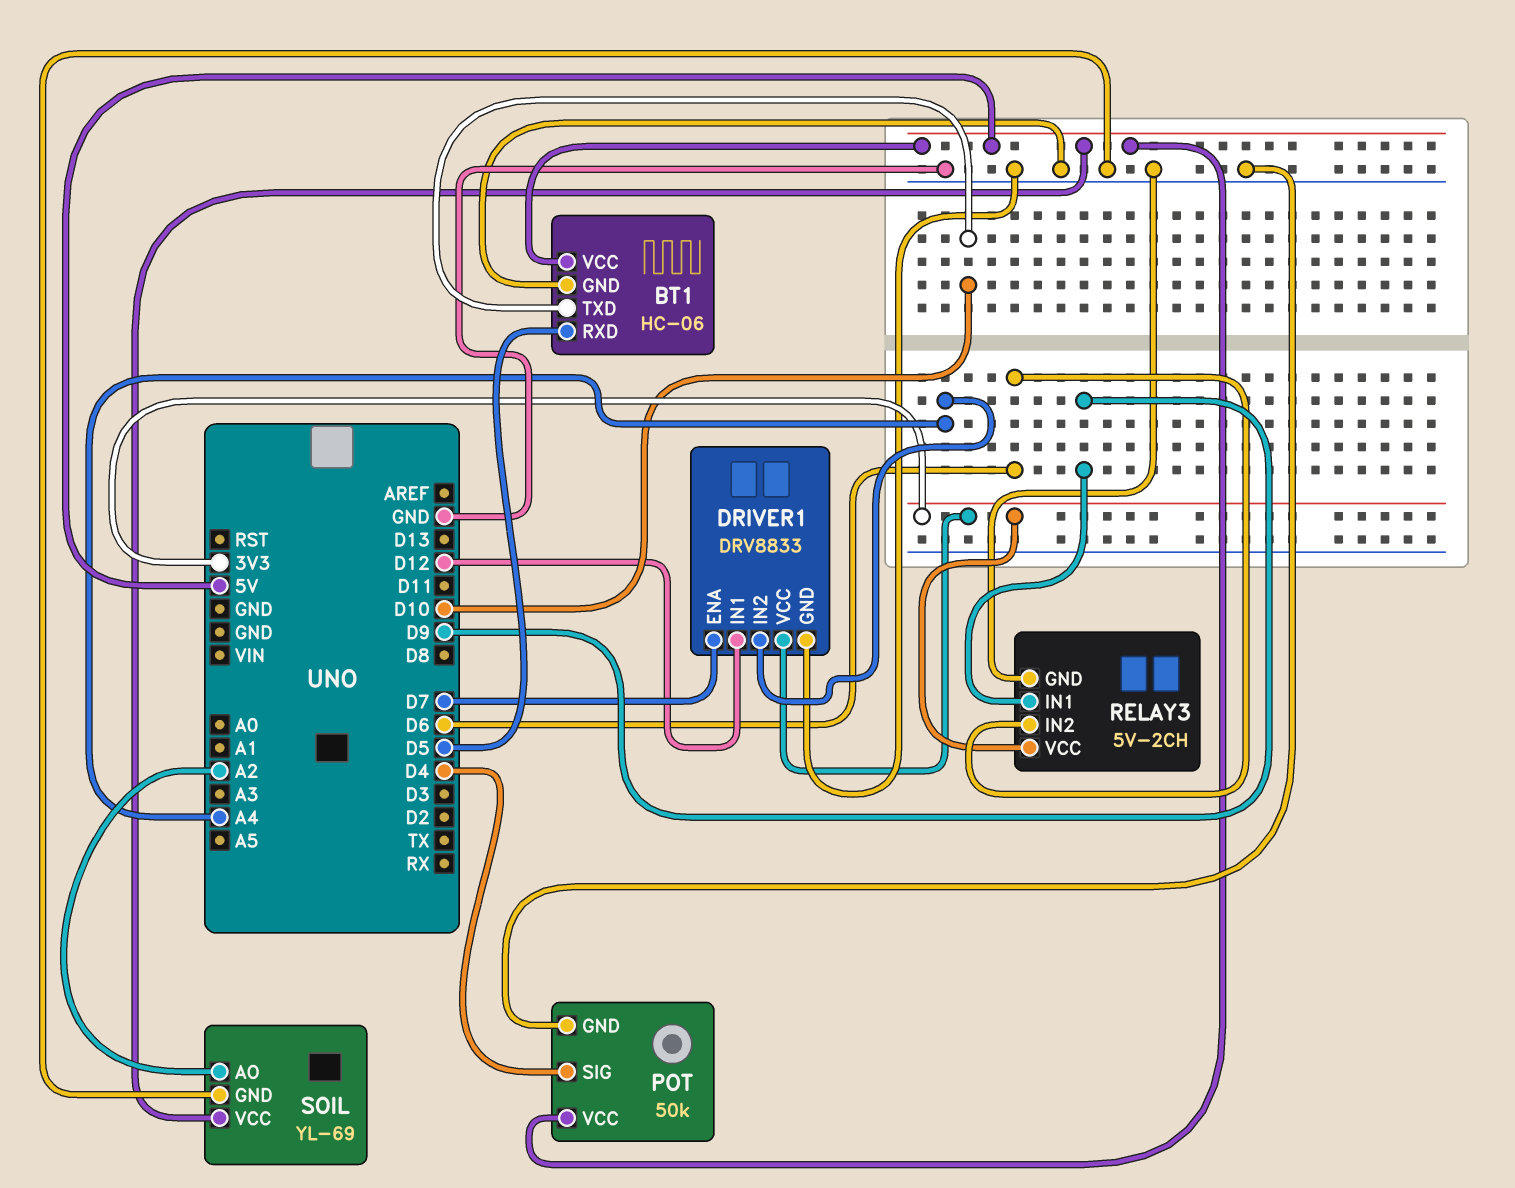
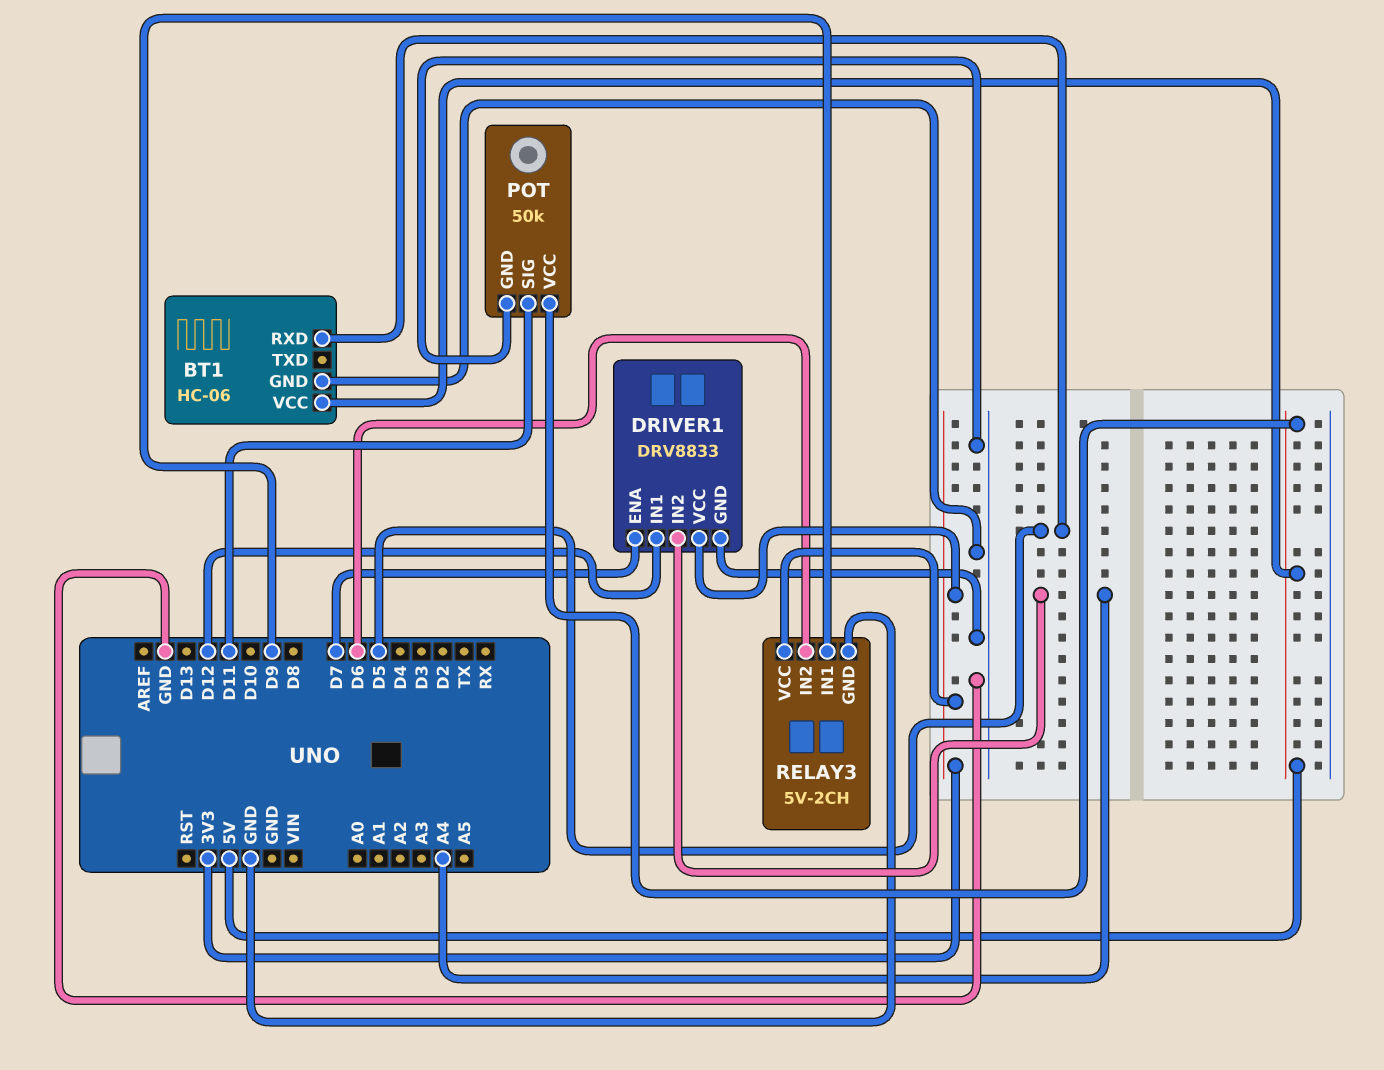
BT1 pin TXD: D10 -> none
POT pin SIG: D4 -> D11
SOIL: YL-69 -> none
SOIL pin AO: A2 -> none
SOIL pin GND: GND -> none
SOIL pin VCC: 5V -> none

